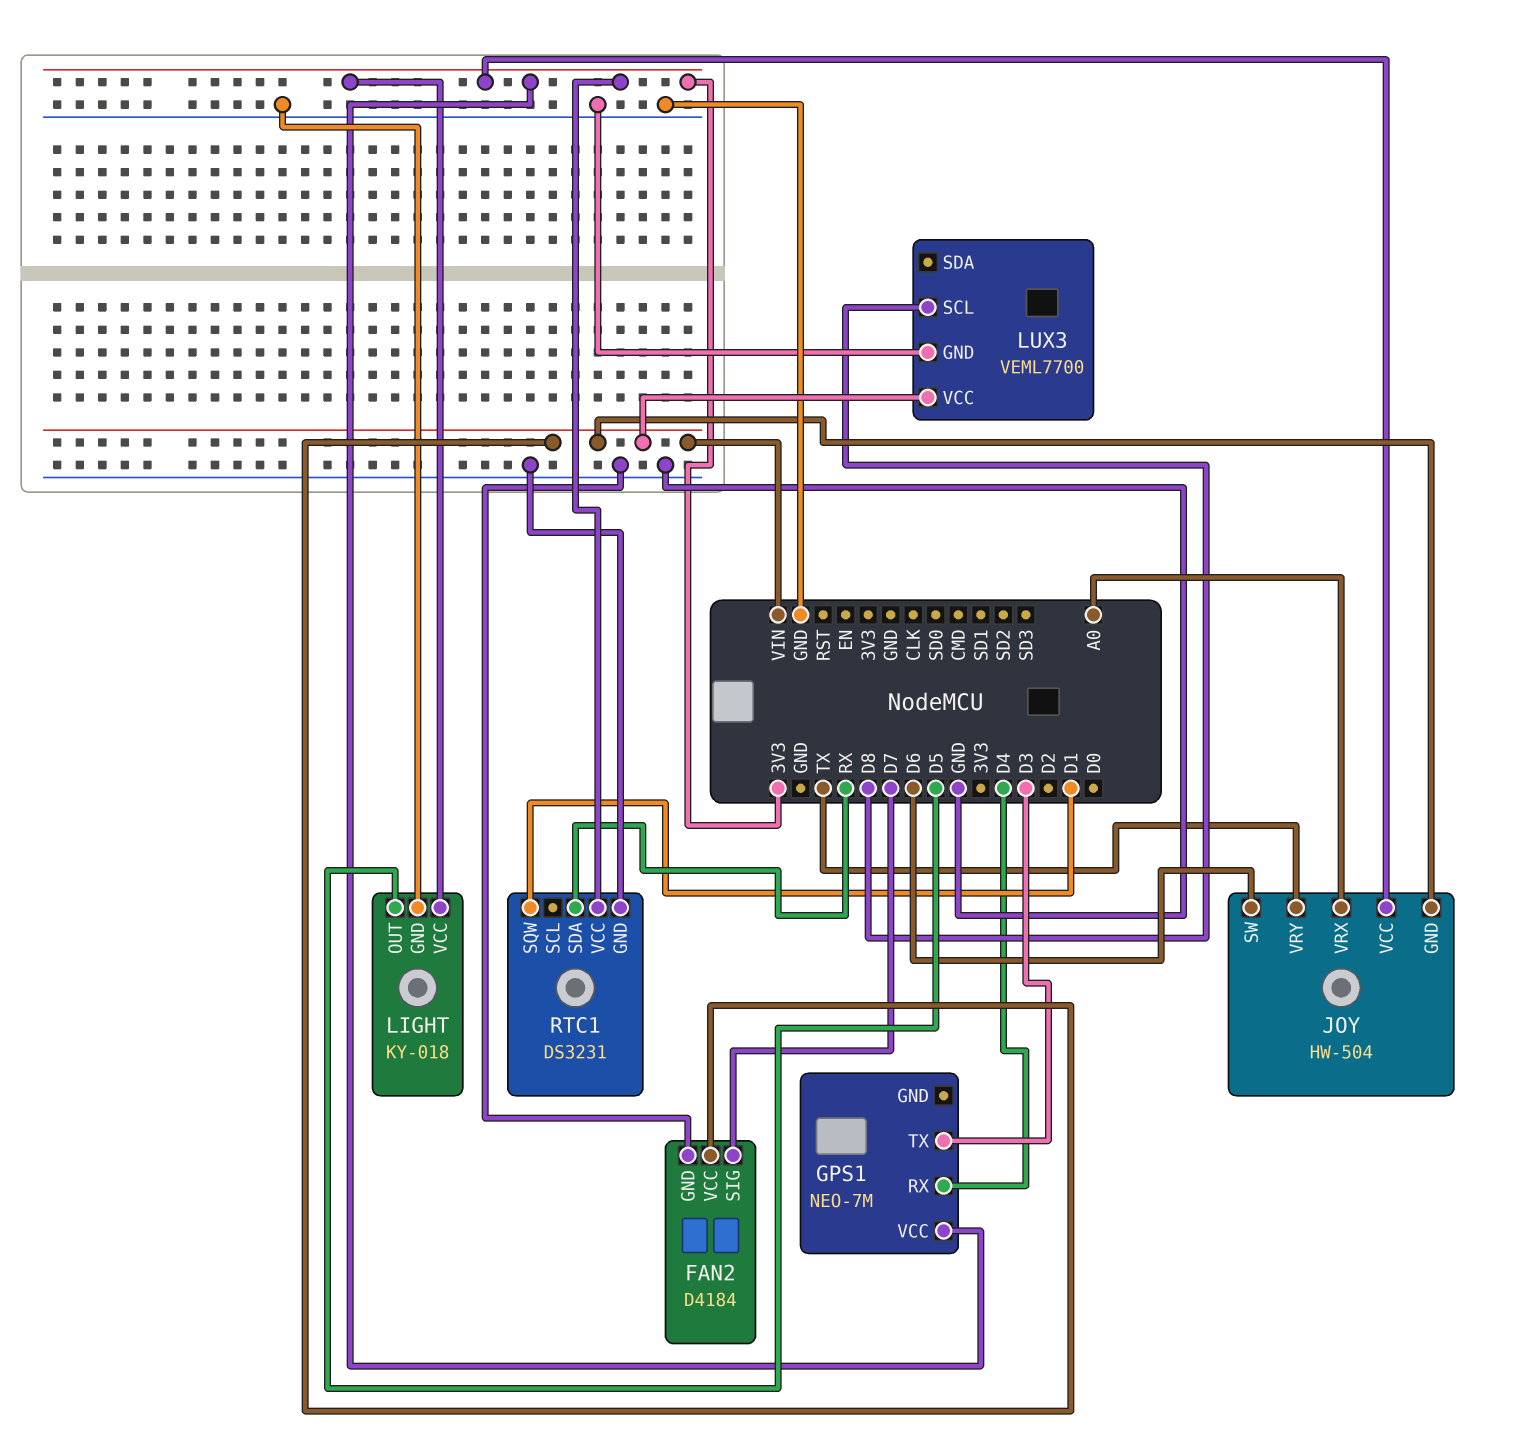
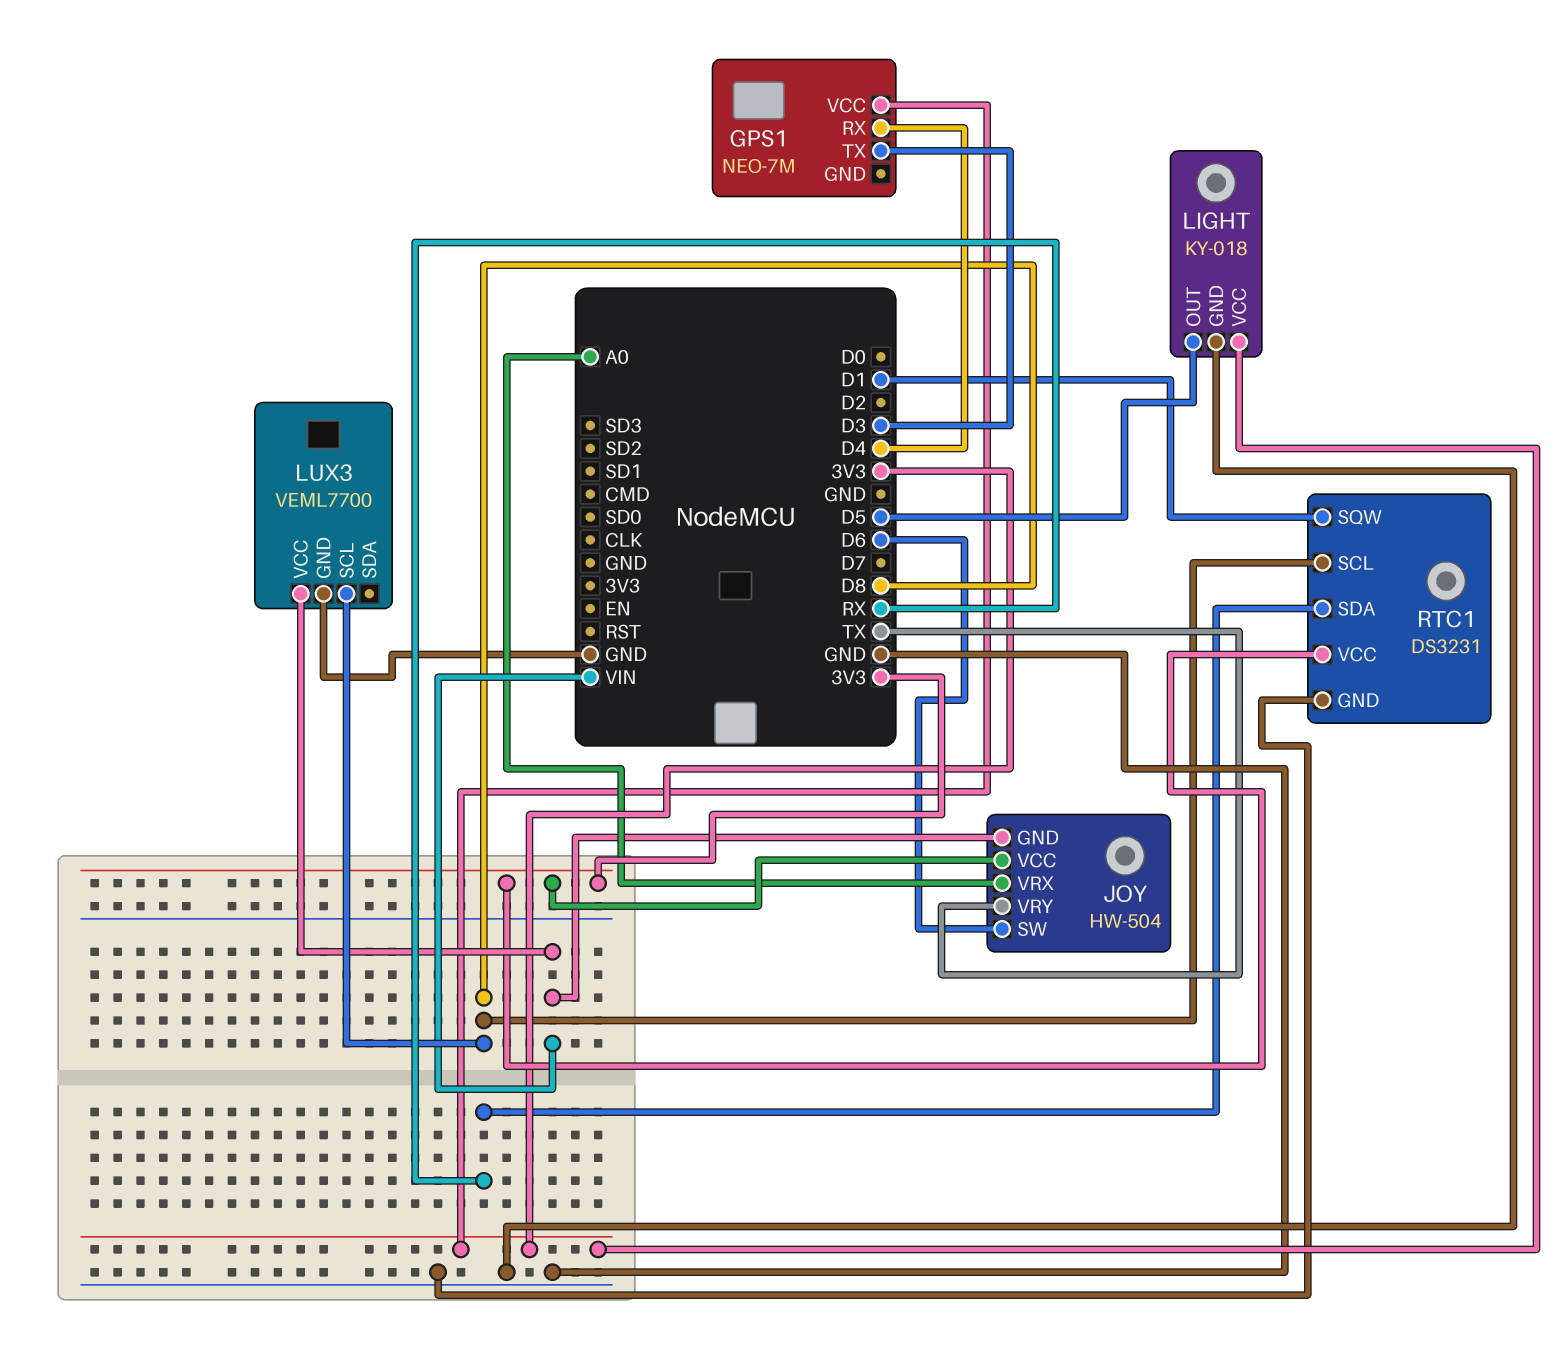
FAN2: D4184 -> none
FAN2 pin GND: GND -> none
FAN2 pin SIG: D7 -> none
FAN2 pin VCC: VIN -> none
RTC1 pin SCL: none -> D8

